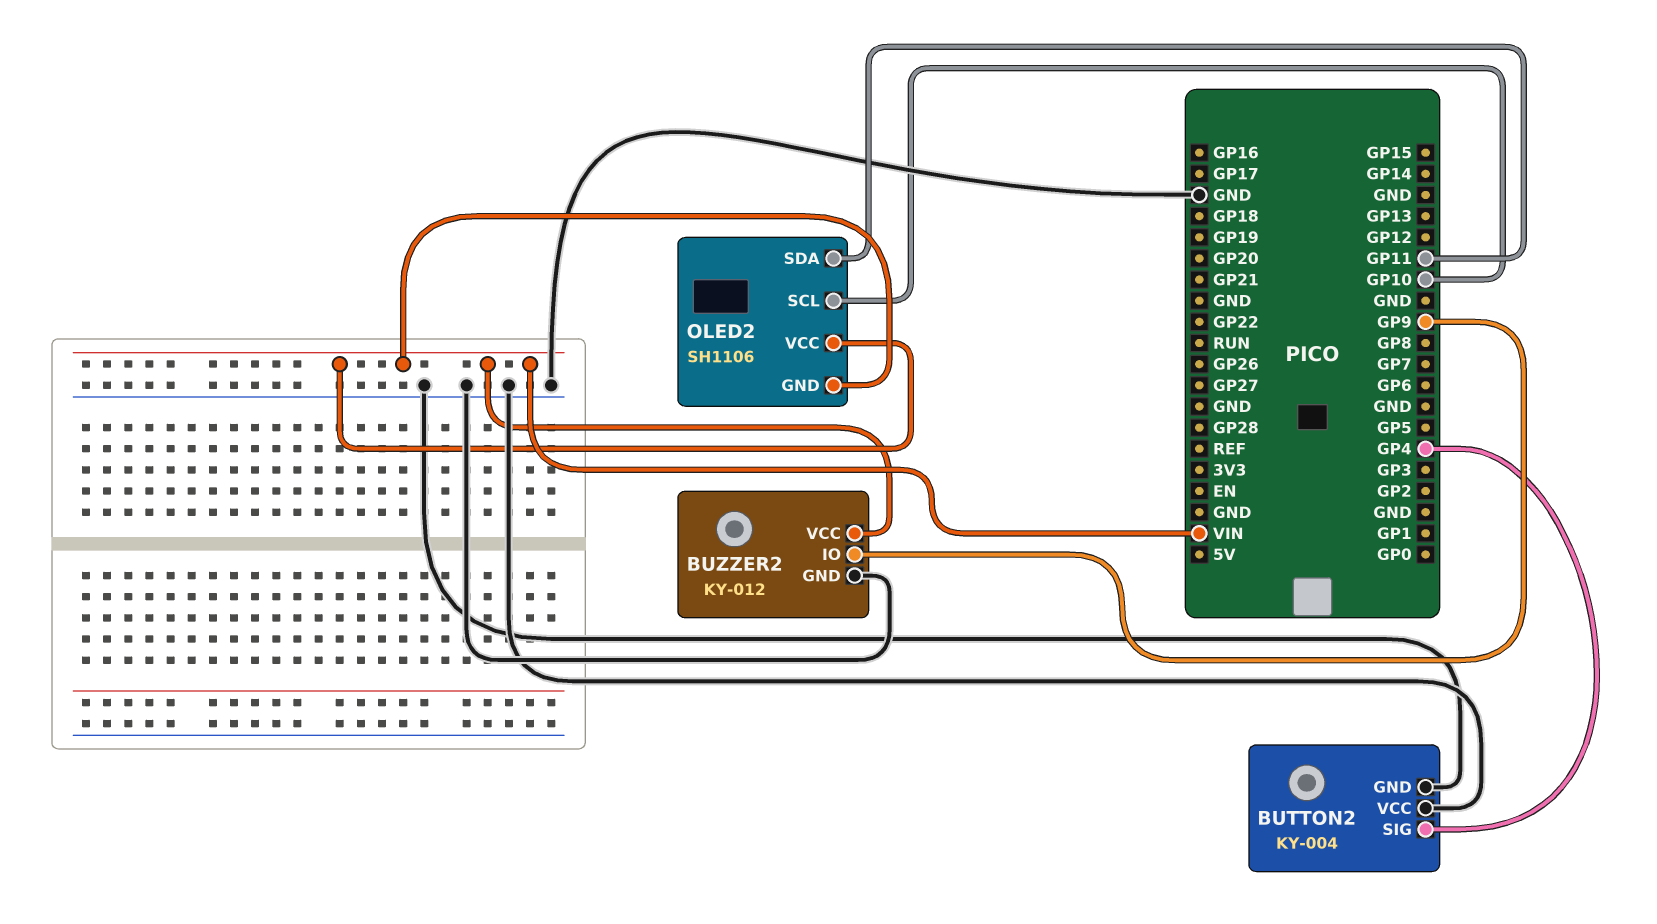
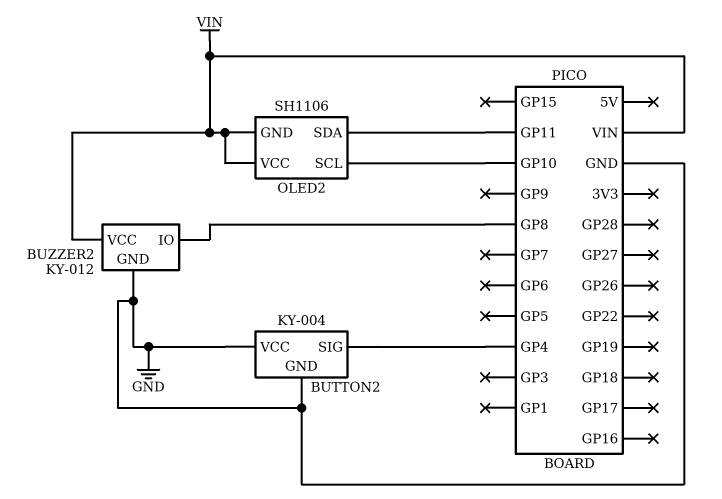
BUZZER2 pin IO: GP9 -> GP8

